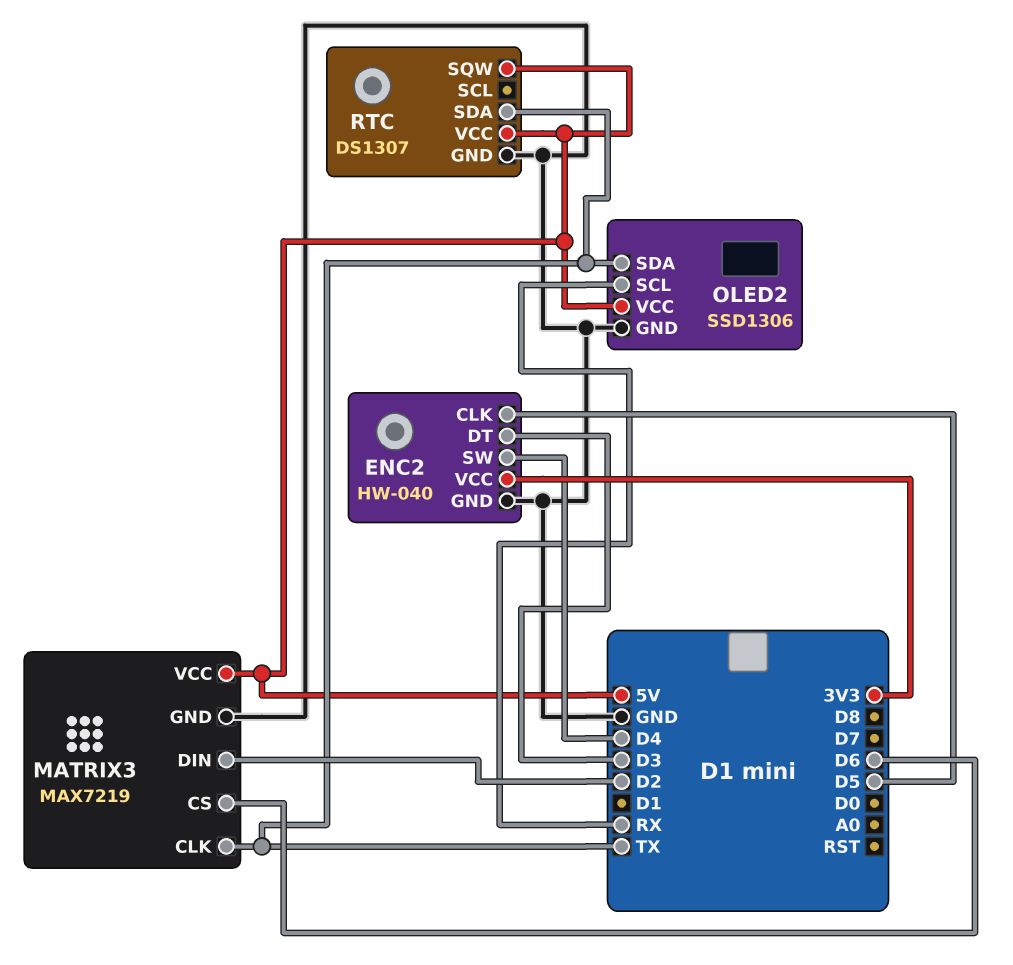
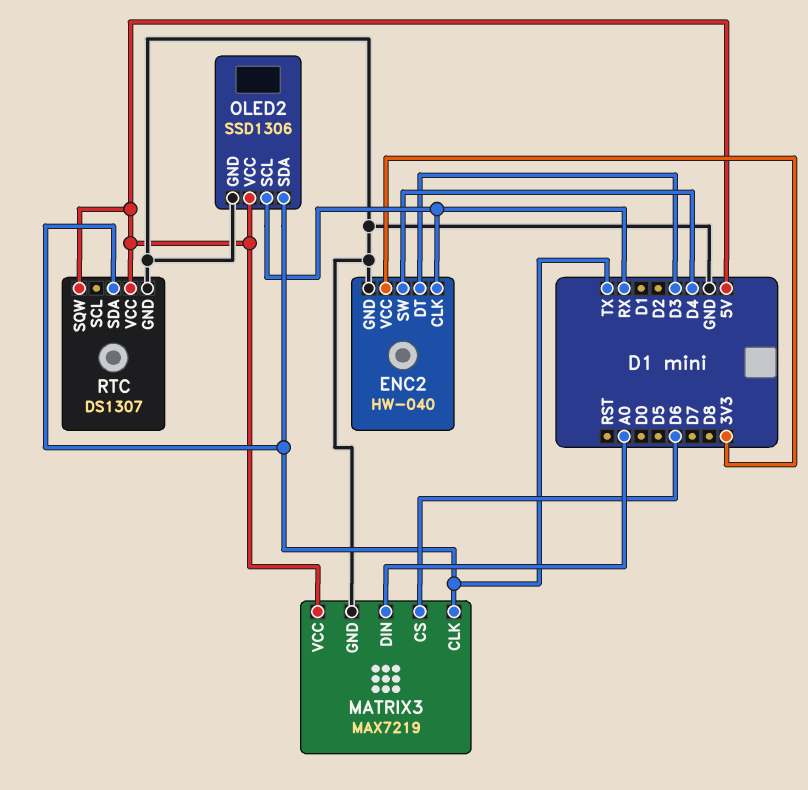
ENC2 pin CLK: D5 -> RX
MATRIX3 pin DIN: D2 -> A0

